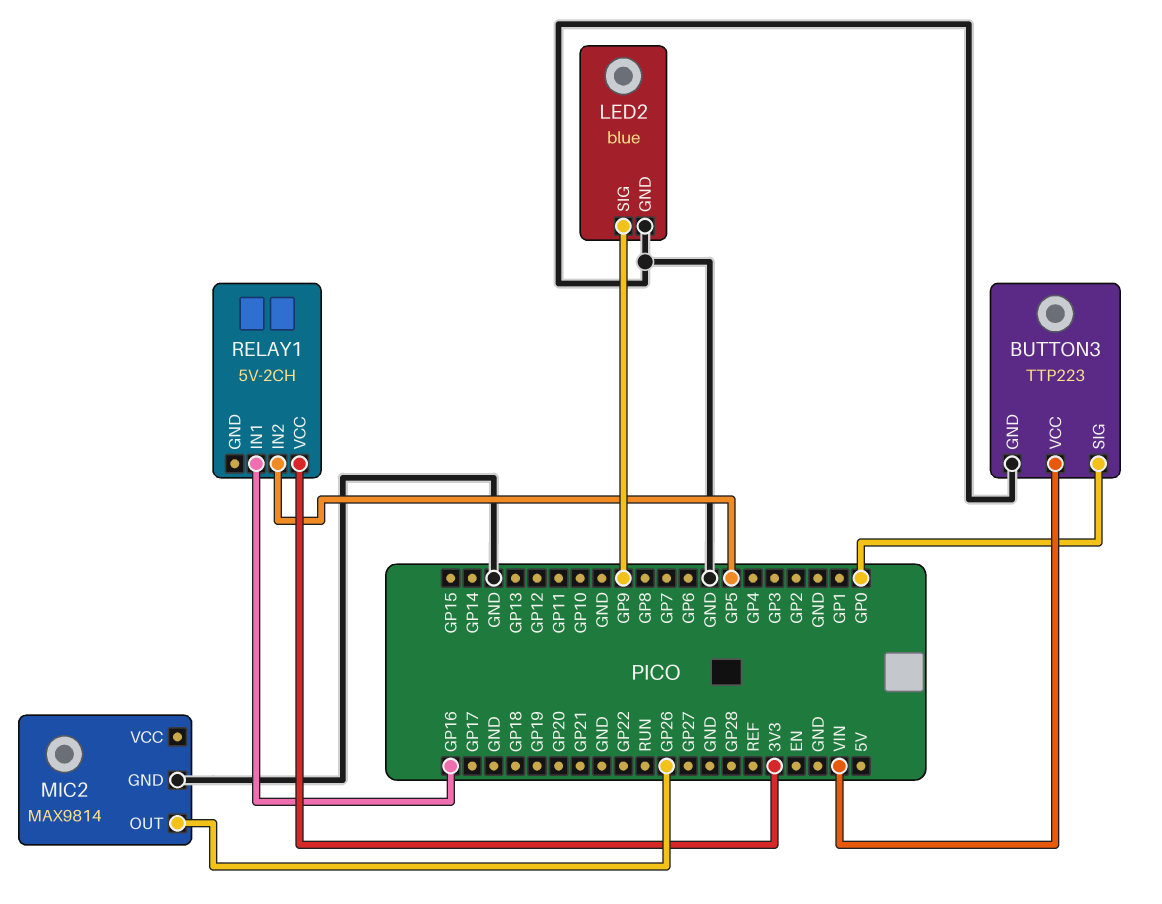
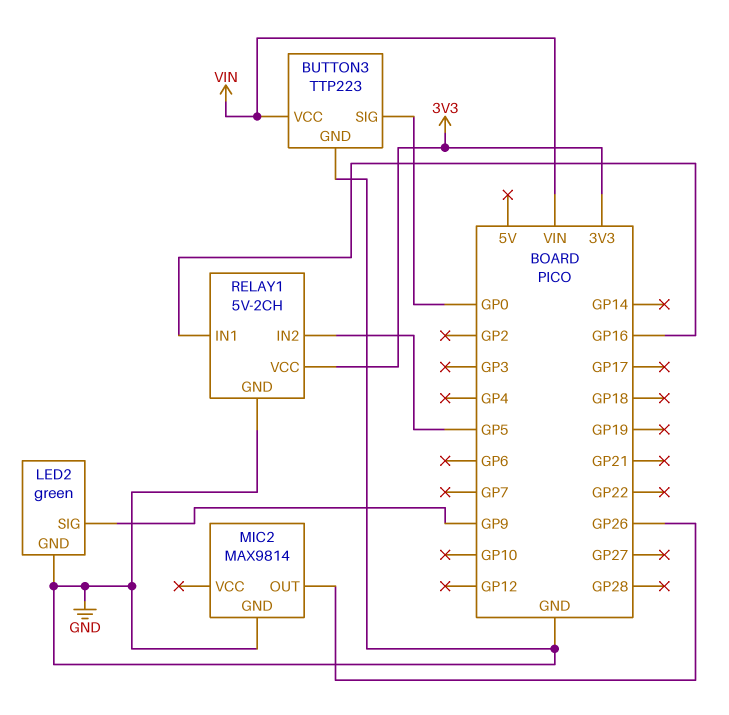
LED2: blue -> green
RELAY1 pin GND: none -> GND

